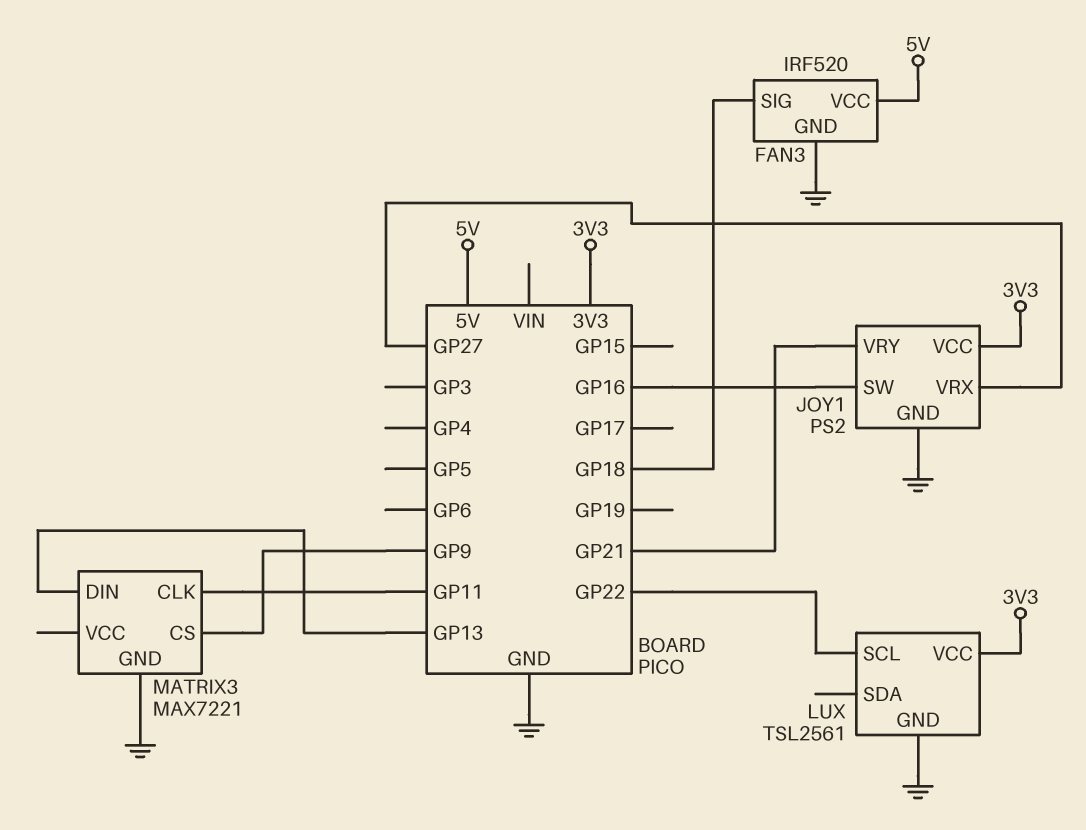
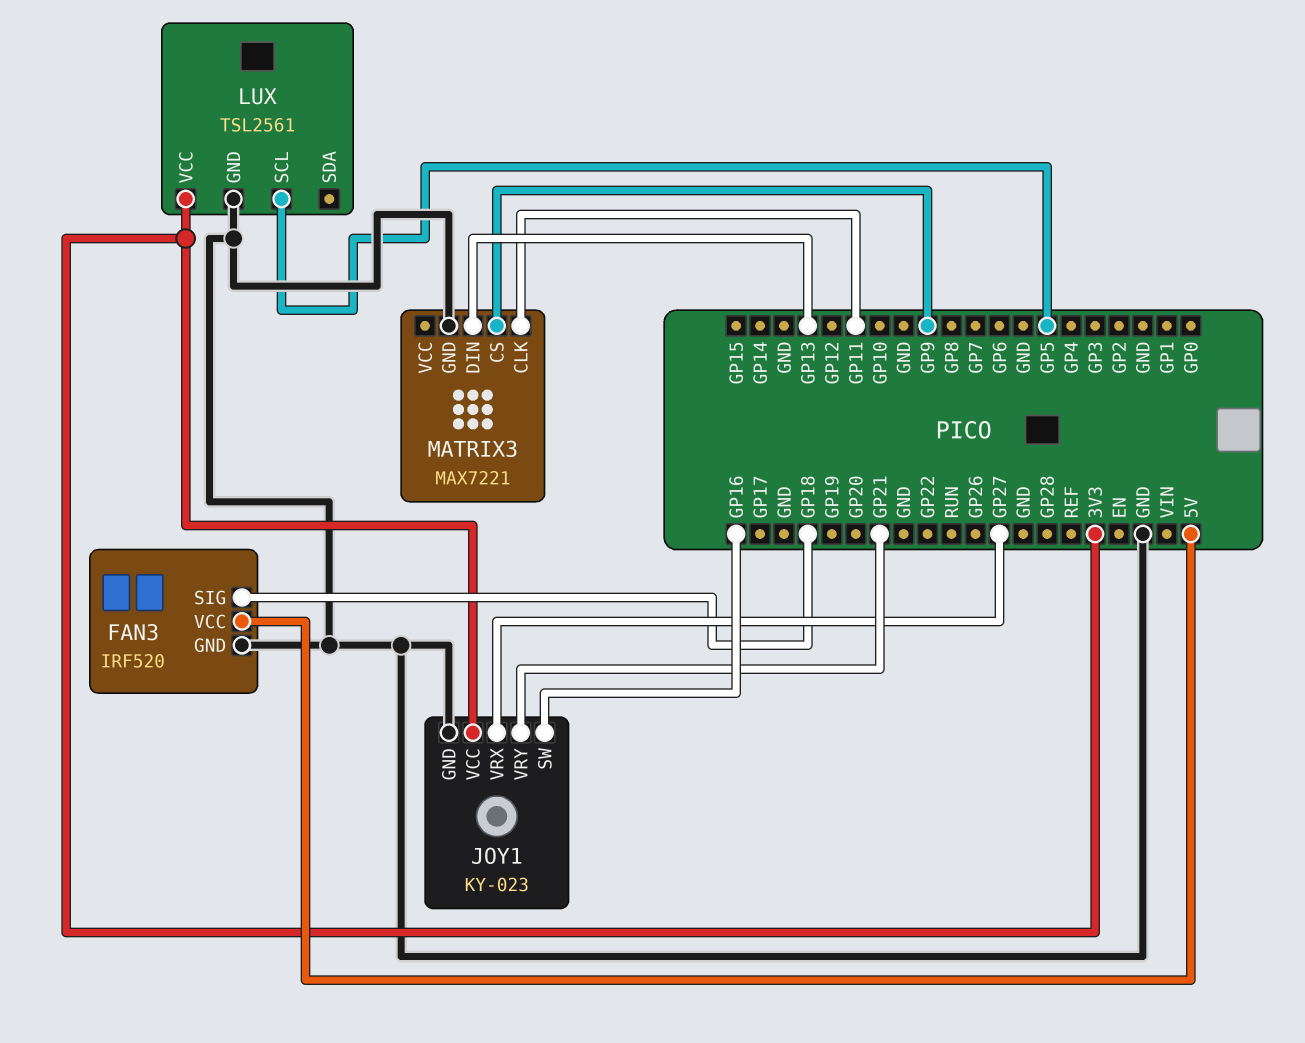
JOY1: PS2 -> KY-023
LUX pin SCL: GP22 -> GP5

